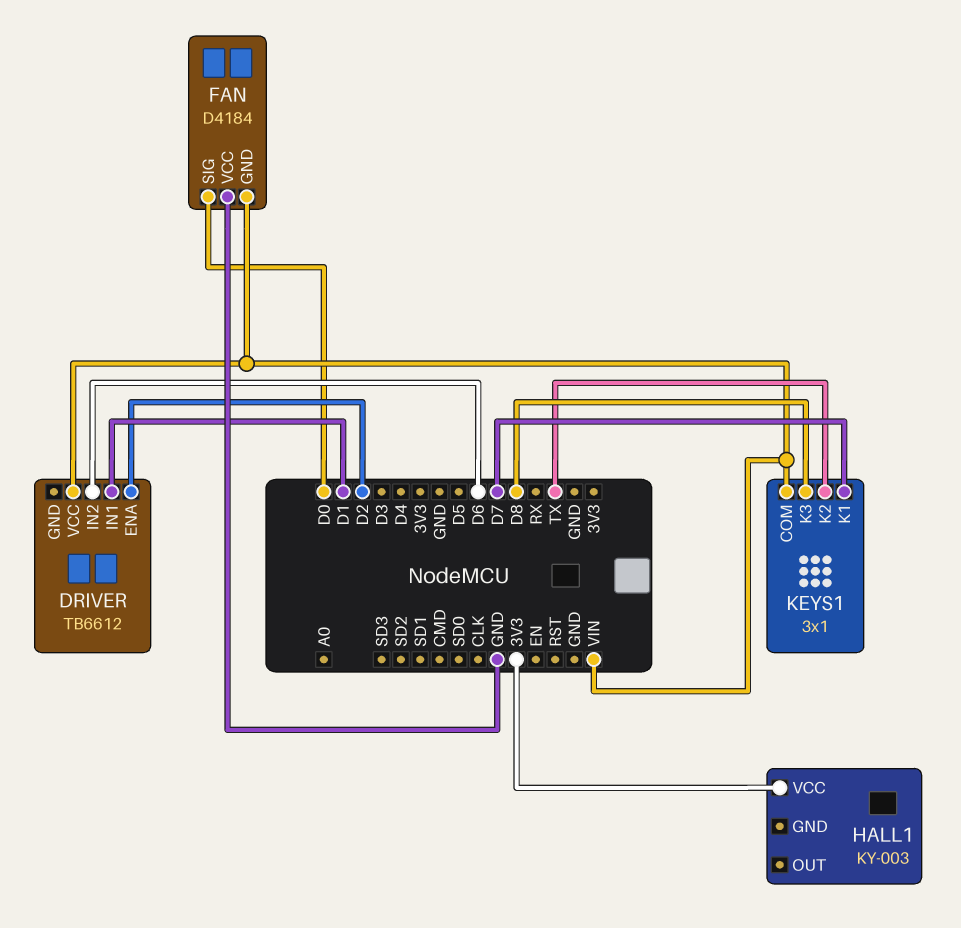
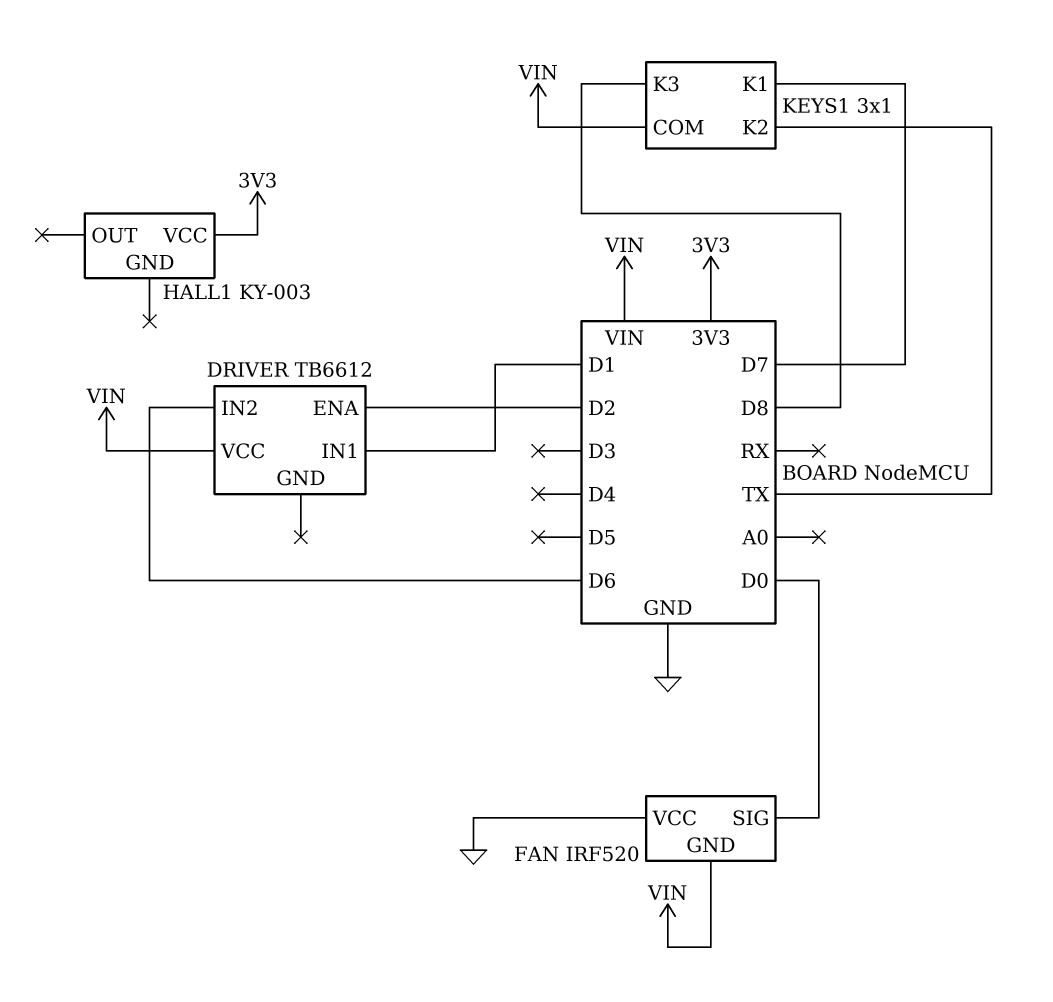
FAN: D4184 -> IRF520

